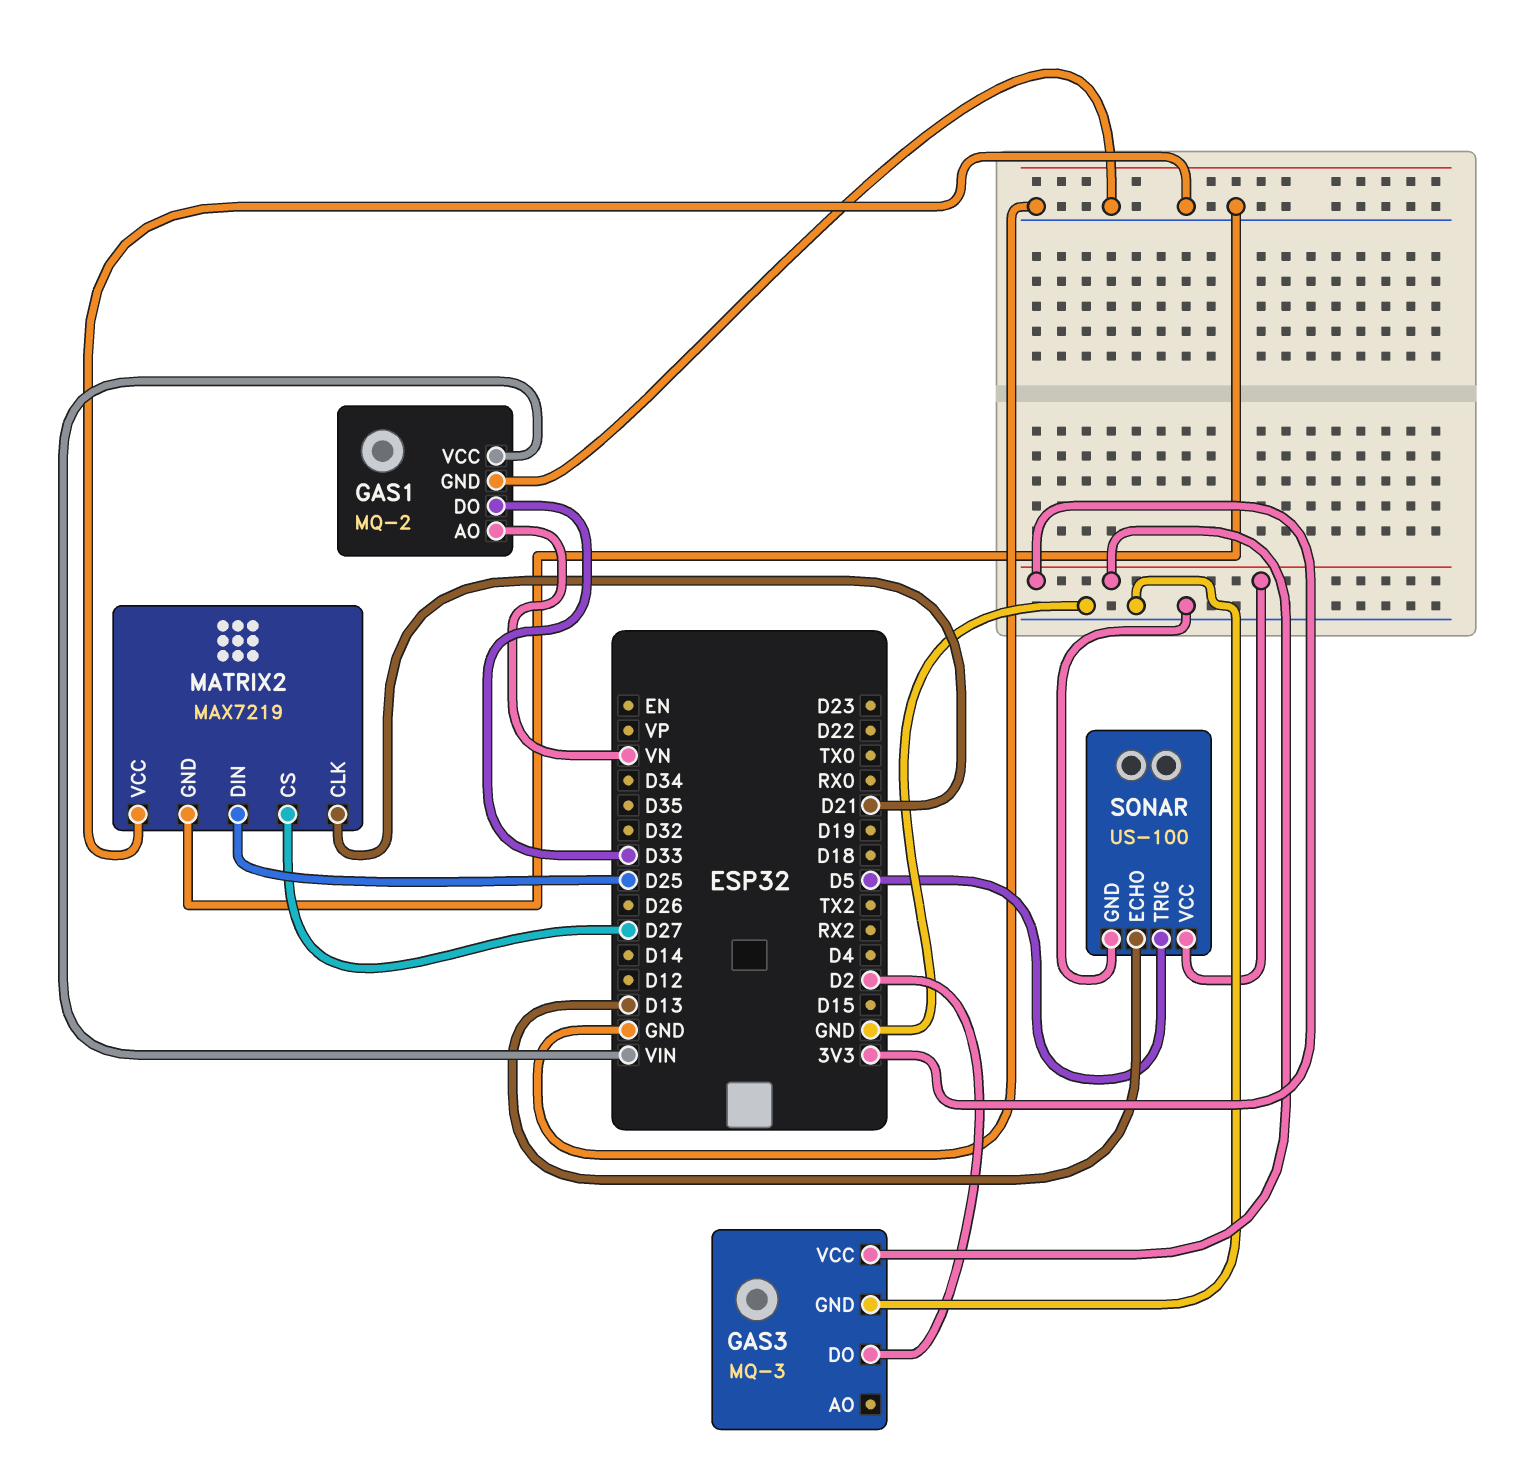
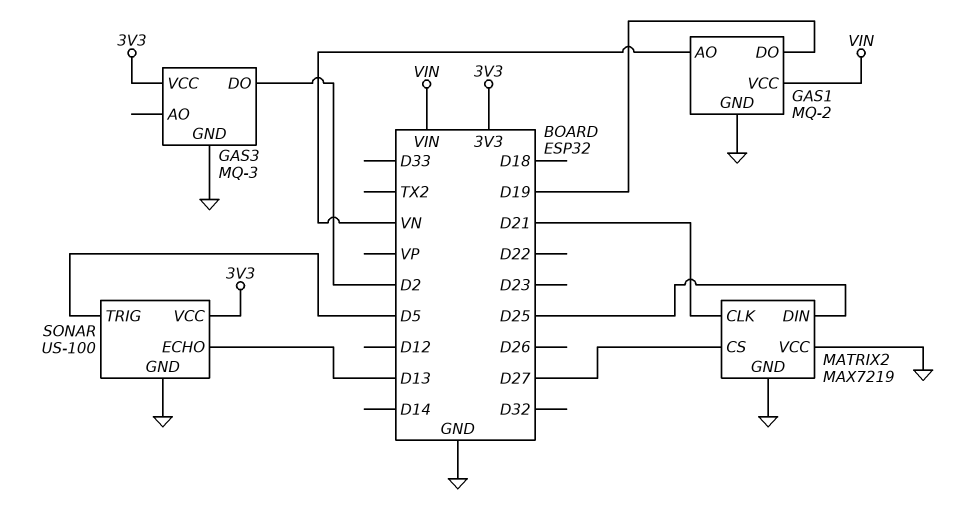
GAS1 pin DO: D33 -> D19

